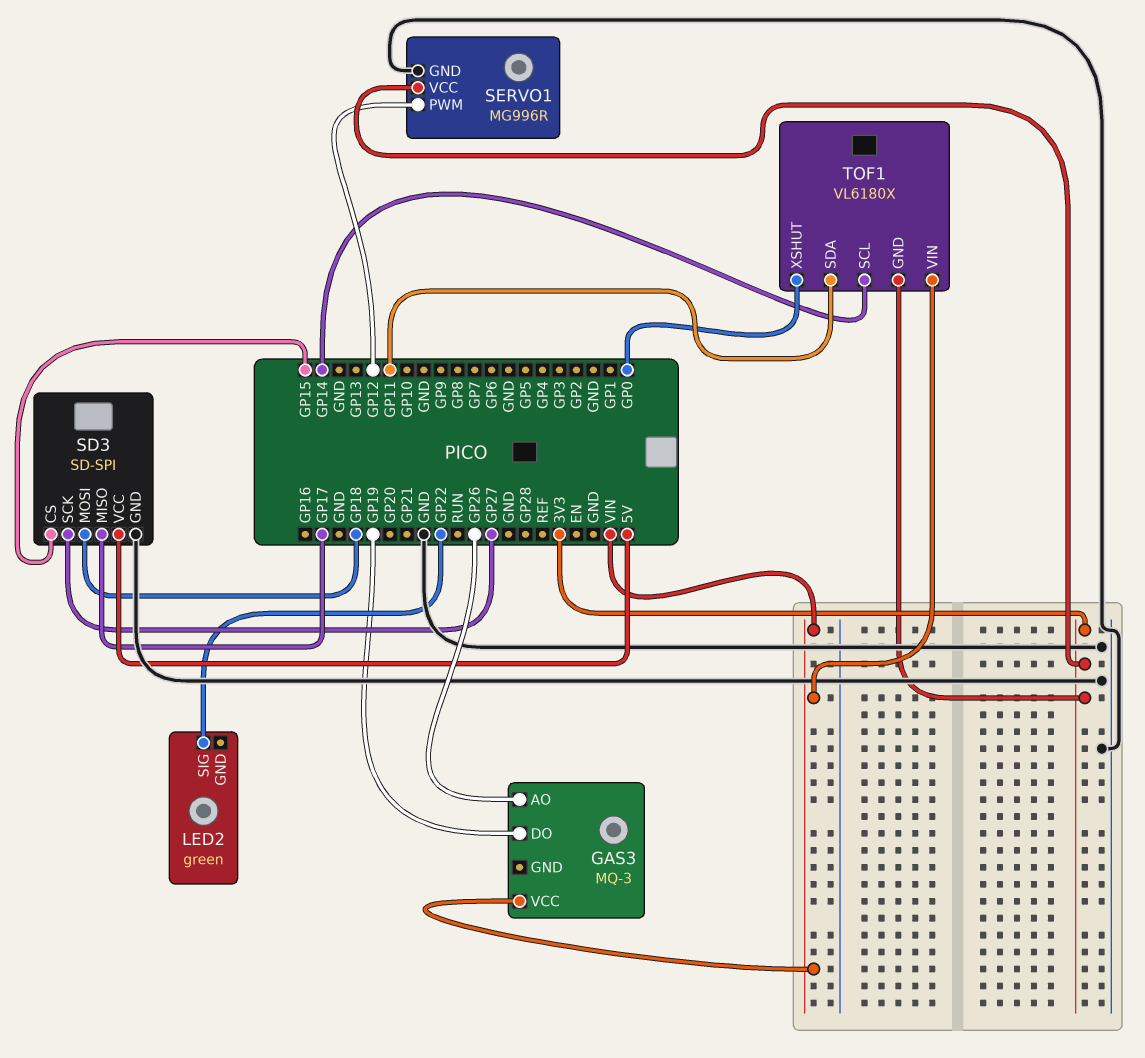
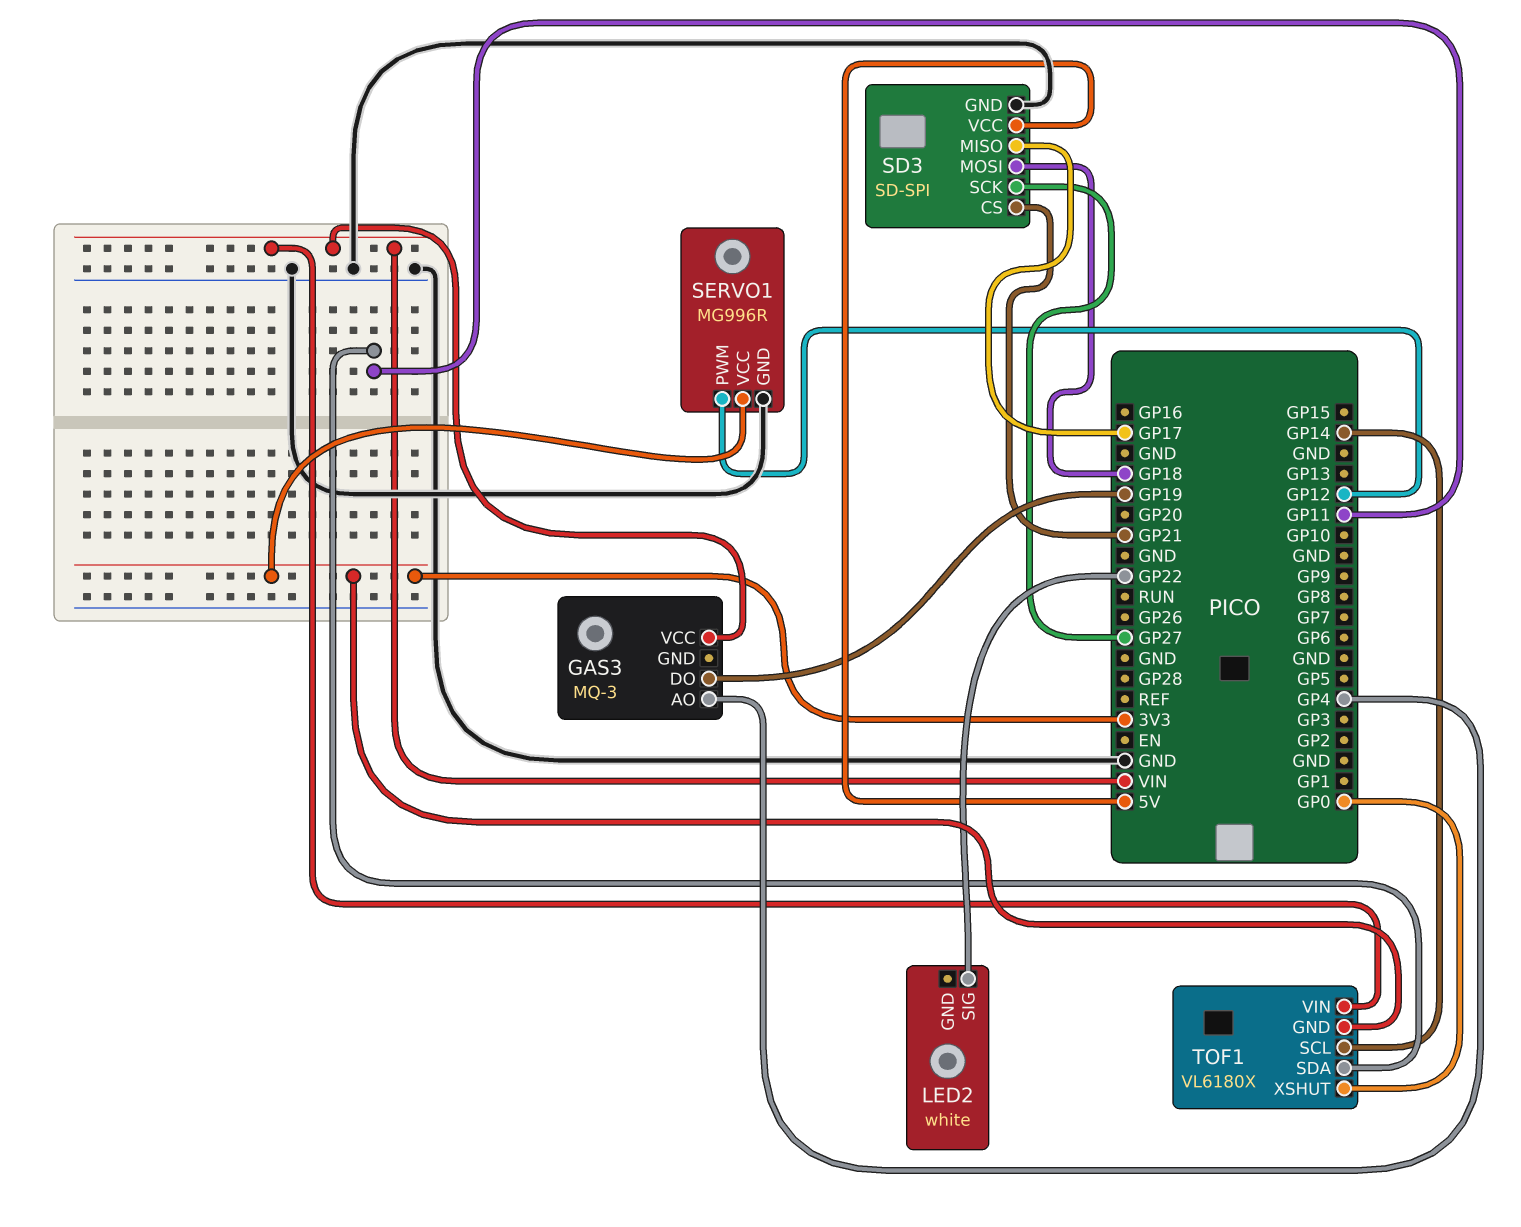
GAS3 pin AO: GP26 -> GP4
LED2: green -> white
SD3 pin CS: GP15 -> GP21

